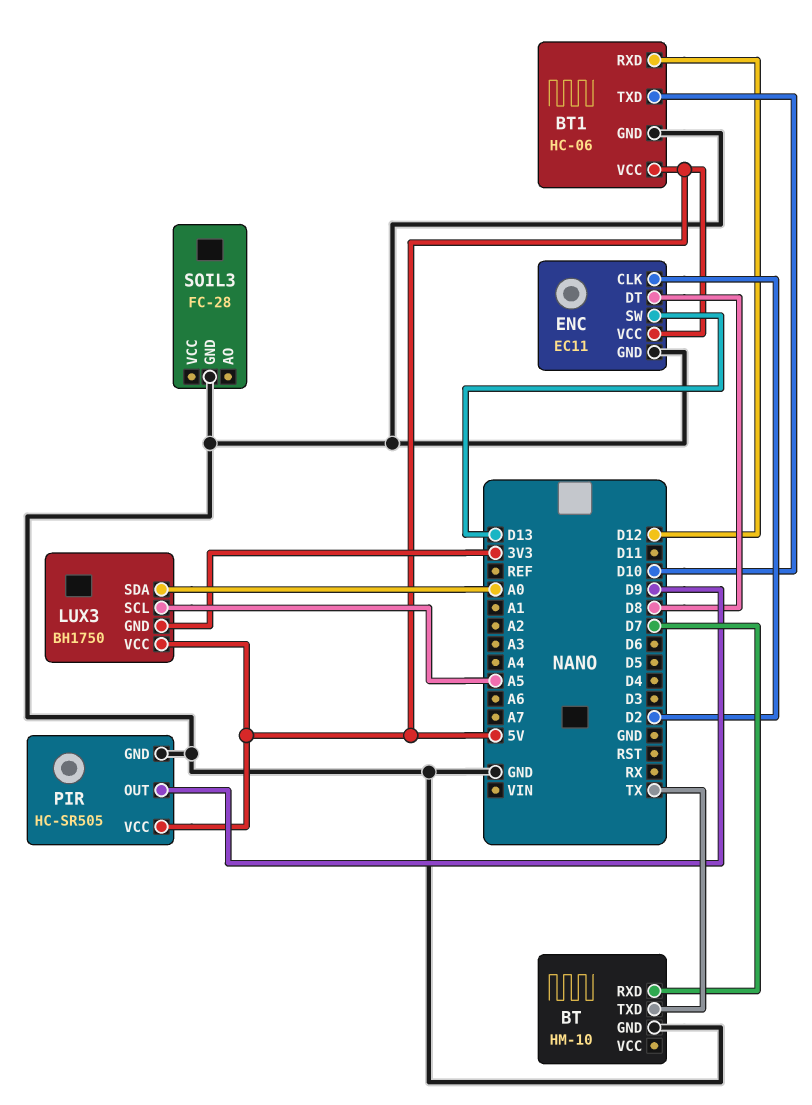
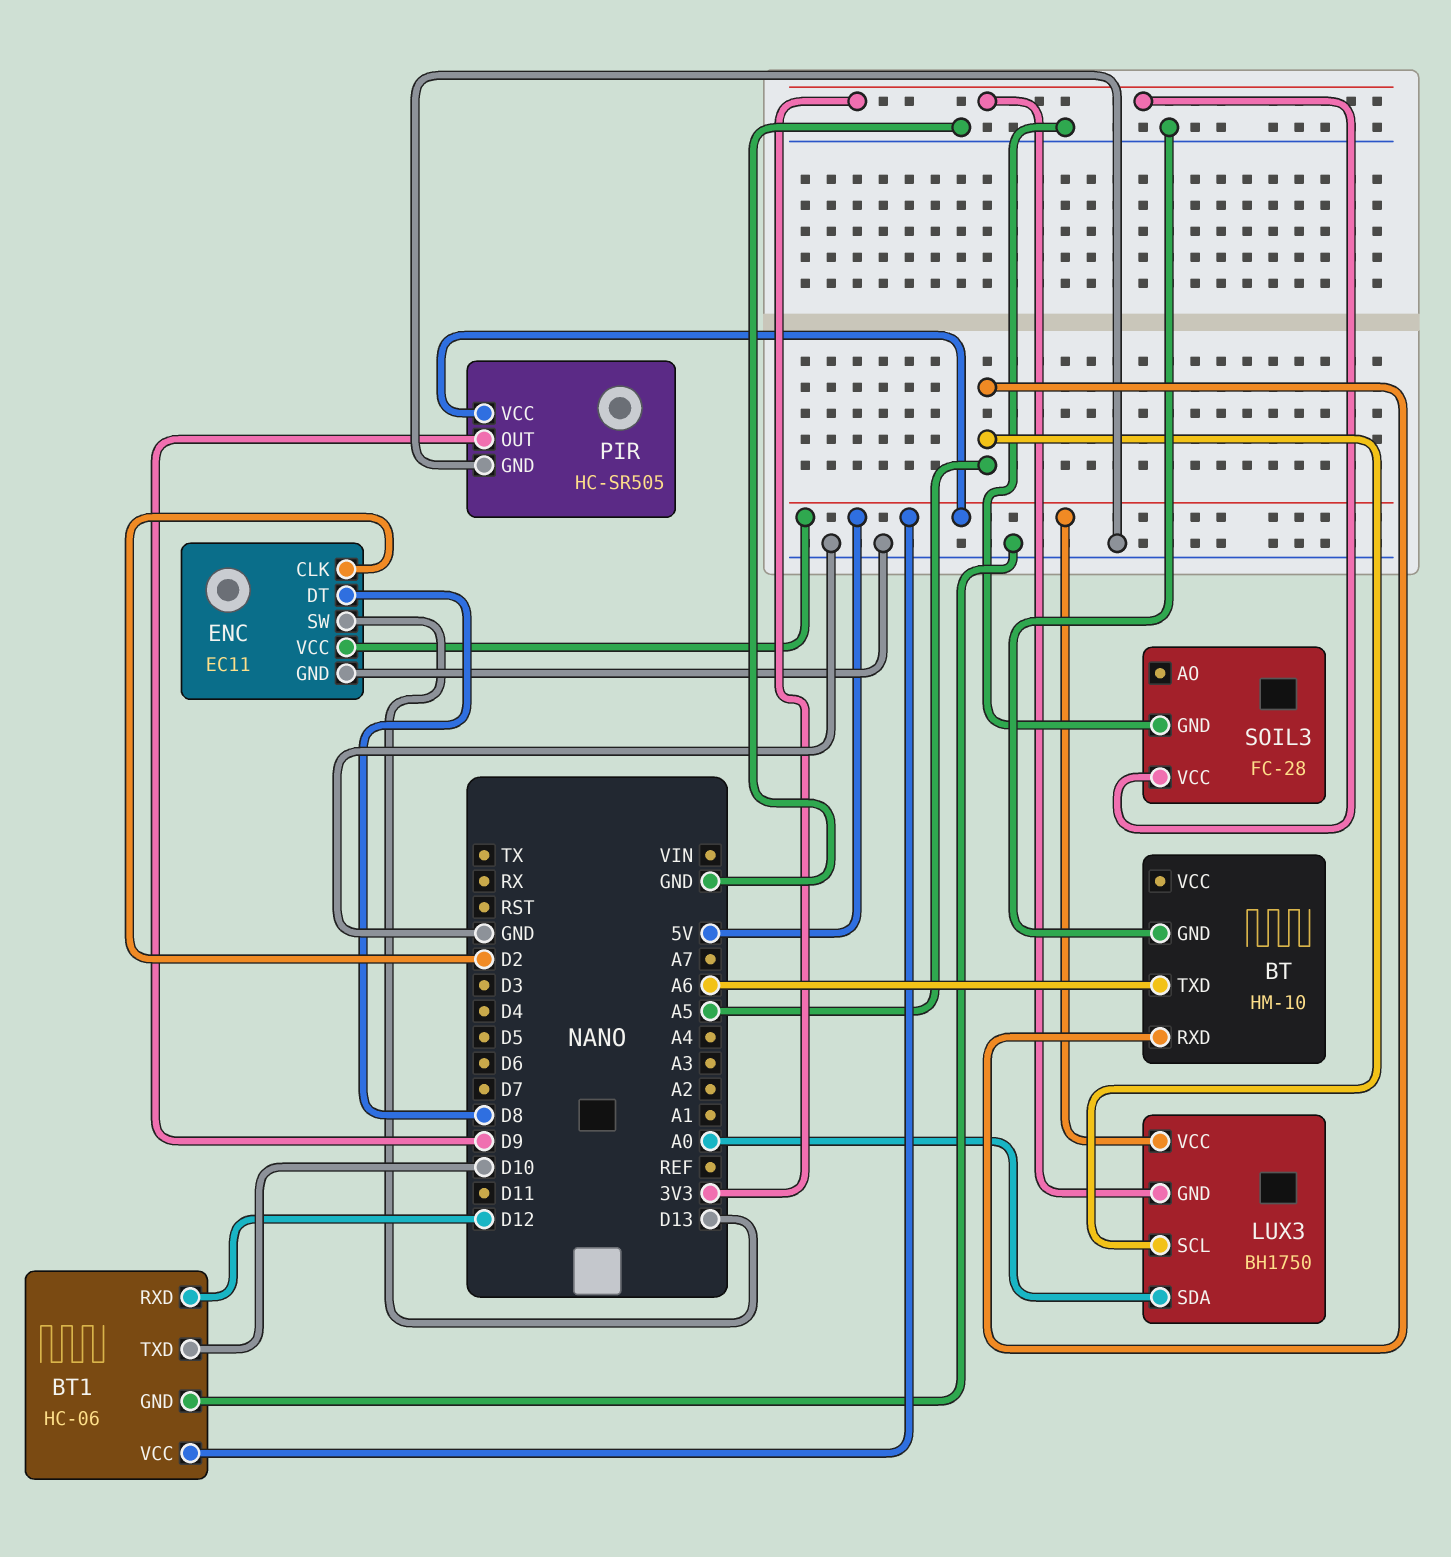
BT pin RXD: D7 -> A5
BT pin TXD: TX -> A6
SOIL3 pin VCC: none -> 3V3

